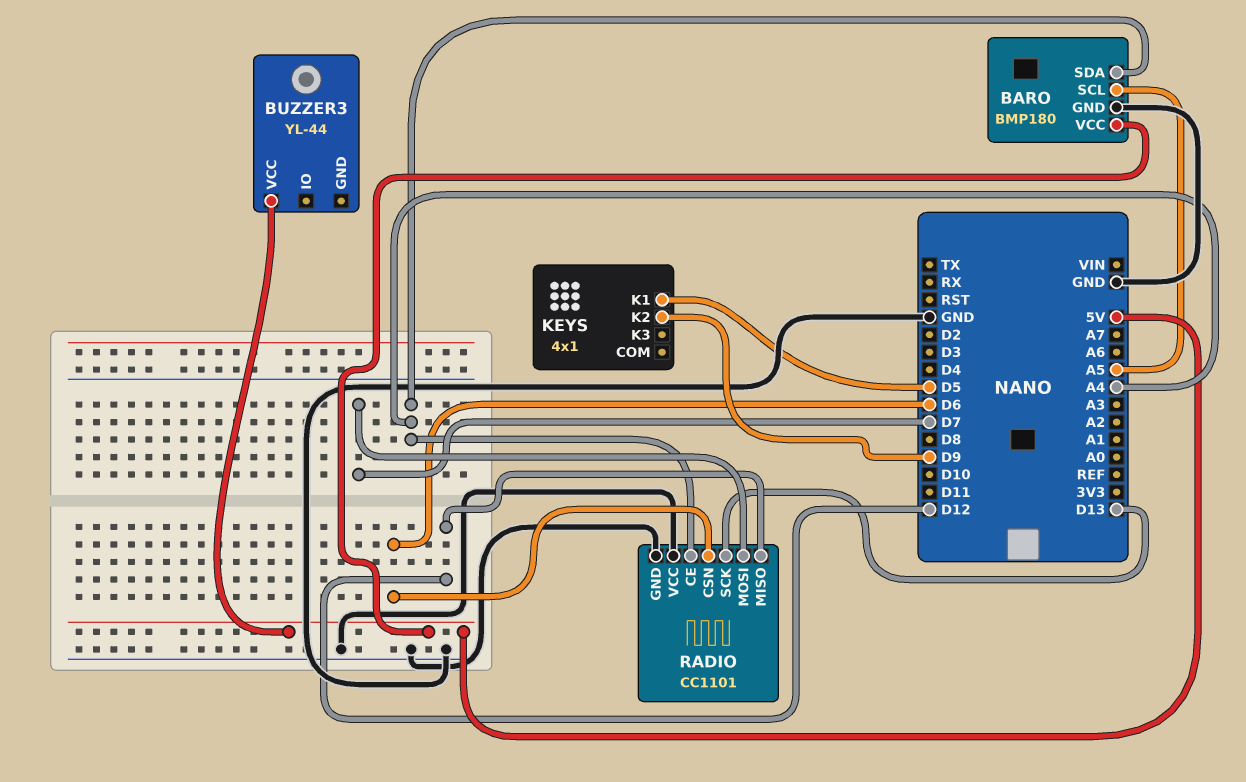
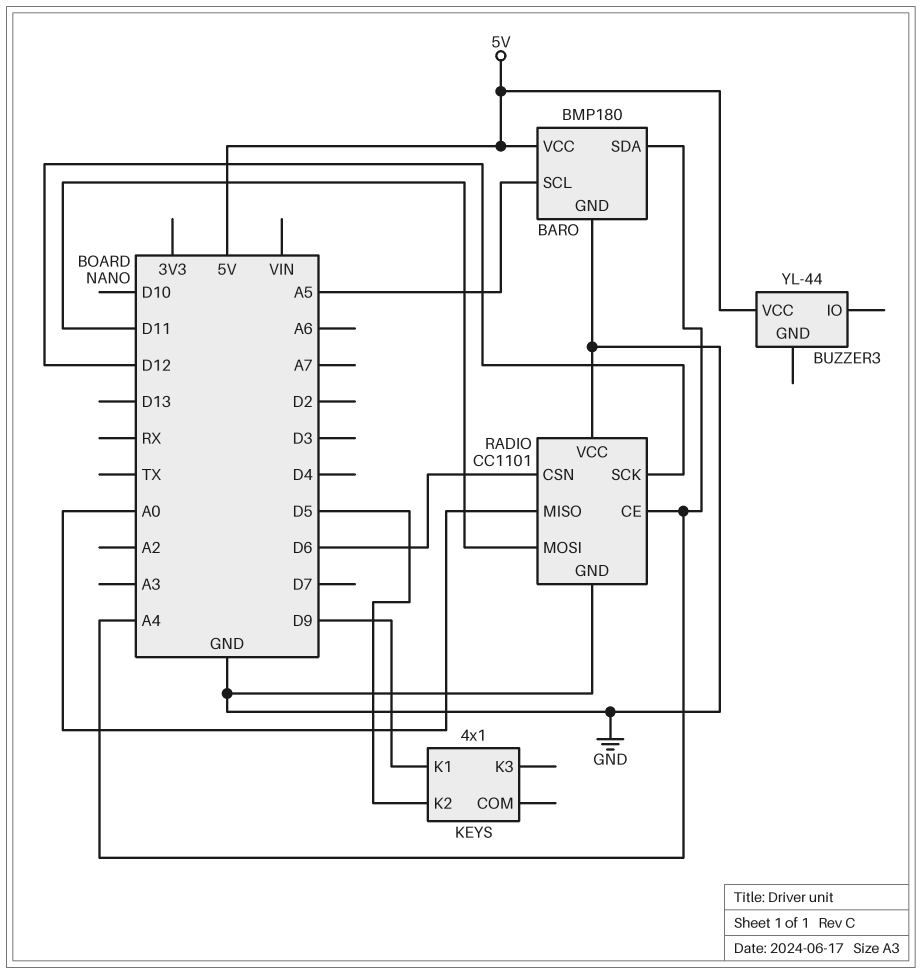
KEYS pin K1: D5 -> D9
KEYS pin K2: D9 -> D5
RADIO pin MISO: D12 -> A0
RADIO pin MOSI: D7 -> D11
RADIO pin SCK: D13 -> D12

